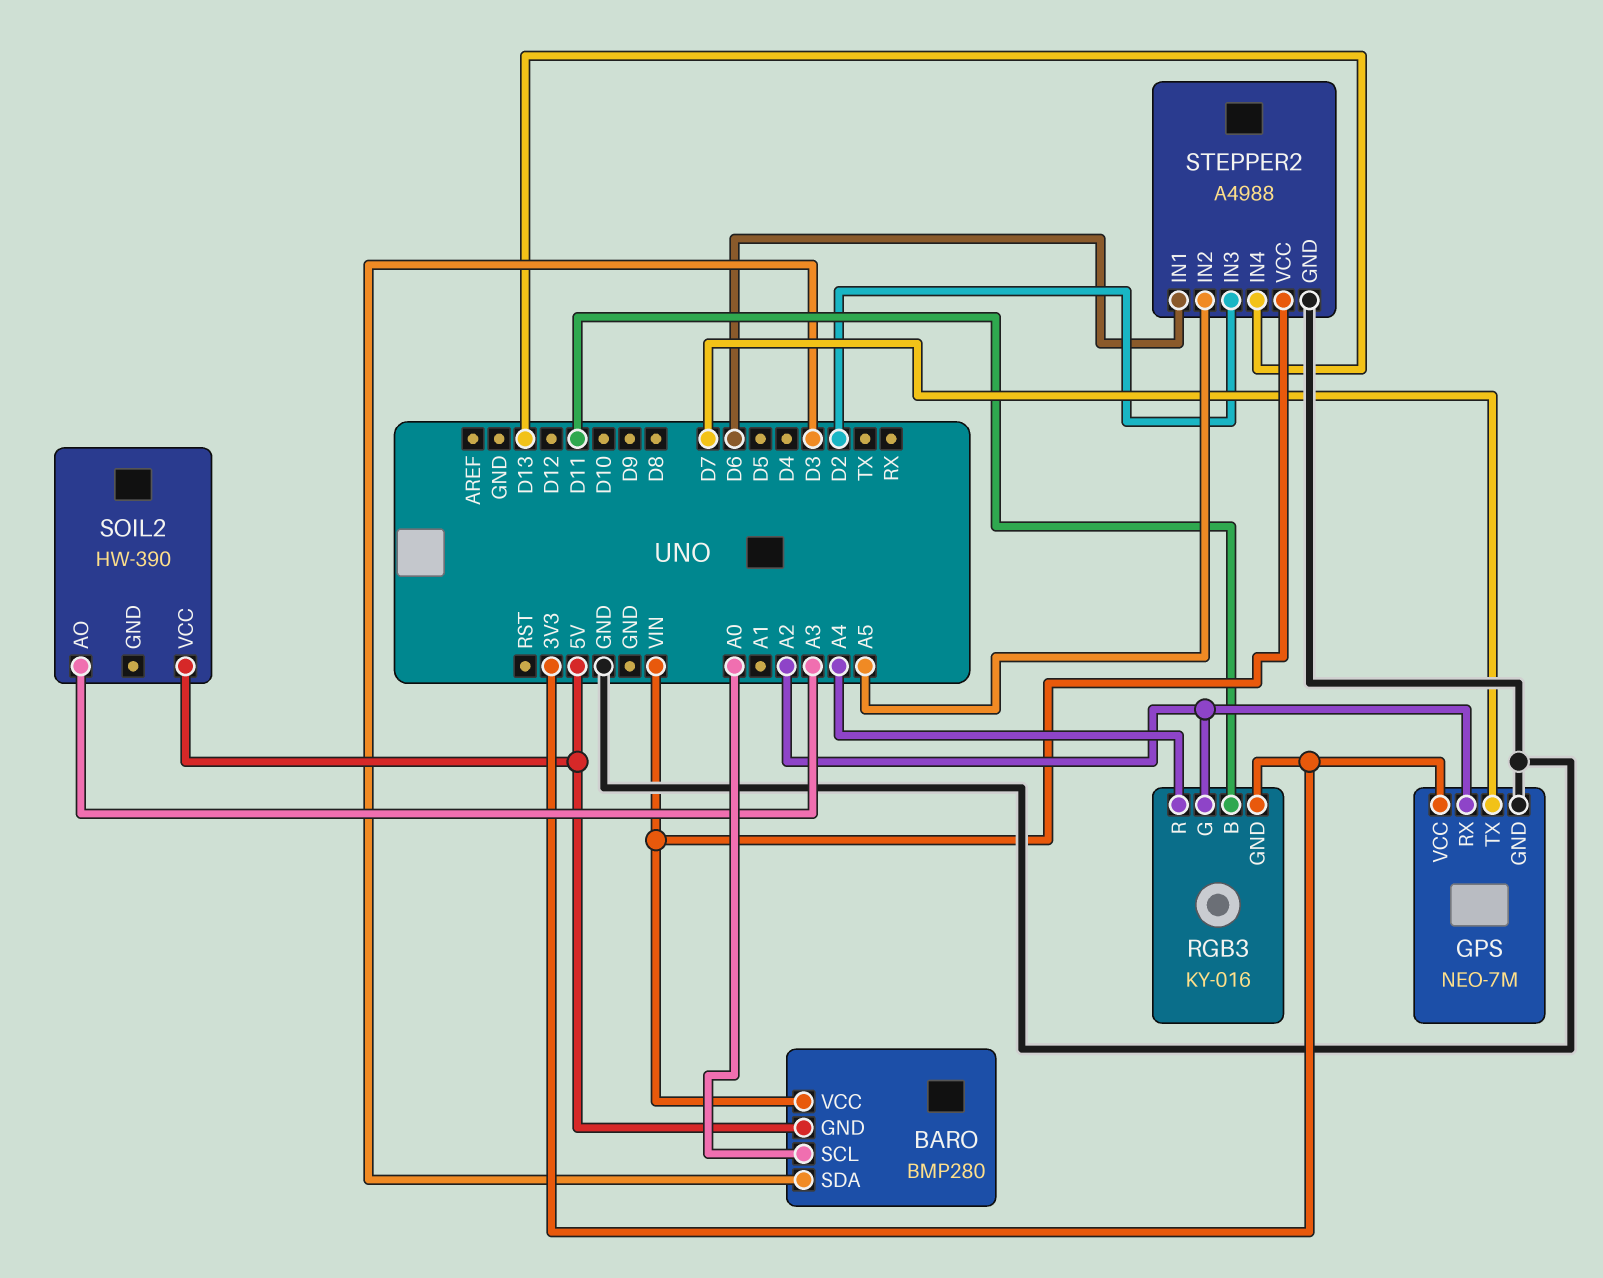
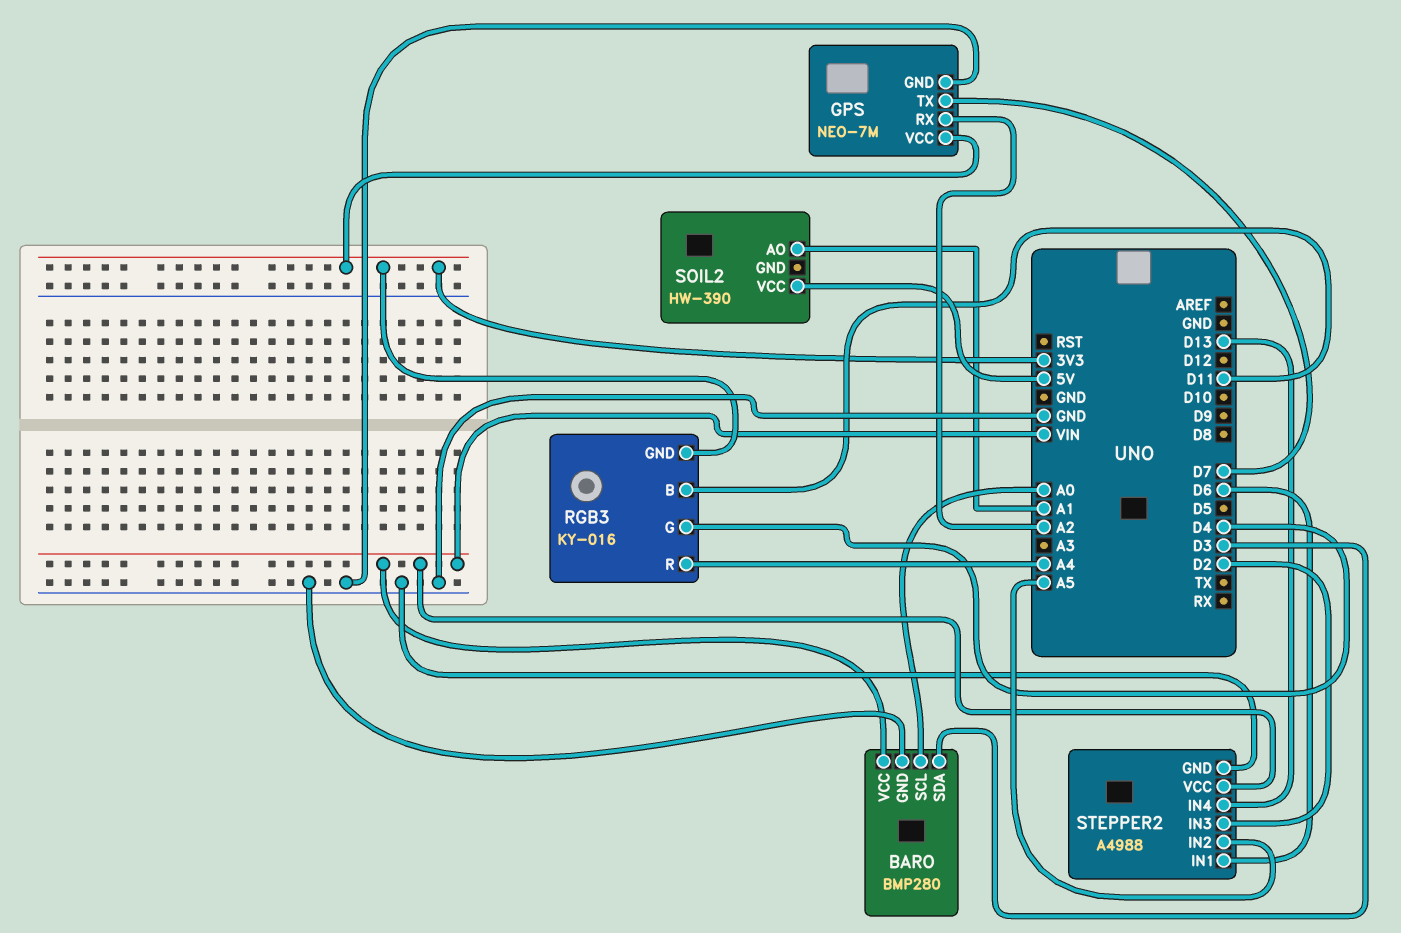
BARO pin GND: 5V -> GND
RGB3 pin G: A2 -> D4
SOIL2 pin AO: A3 -> A1

